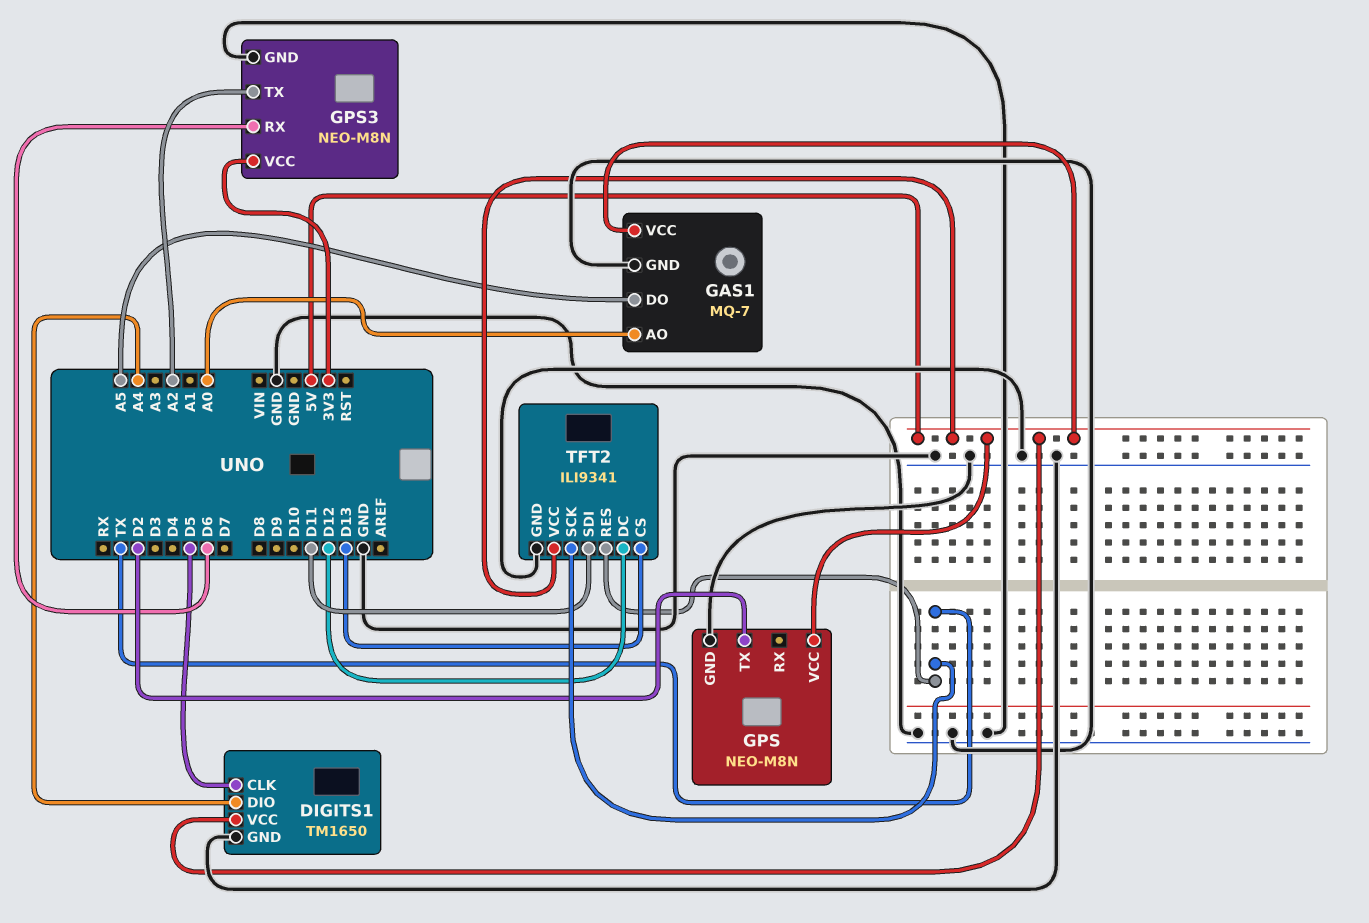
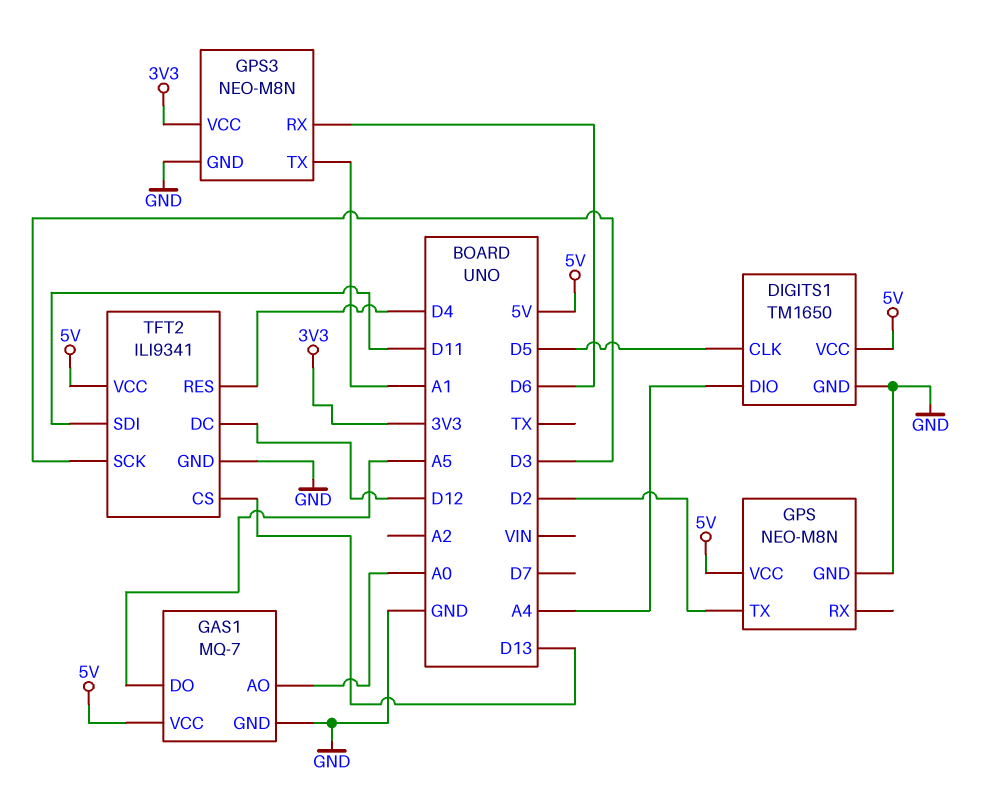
GPS3 pin TX: A2 -> A1
TFT2 pin RES: TX -> D4
TFT2 pin SCK: TX -> D3

